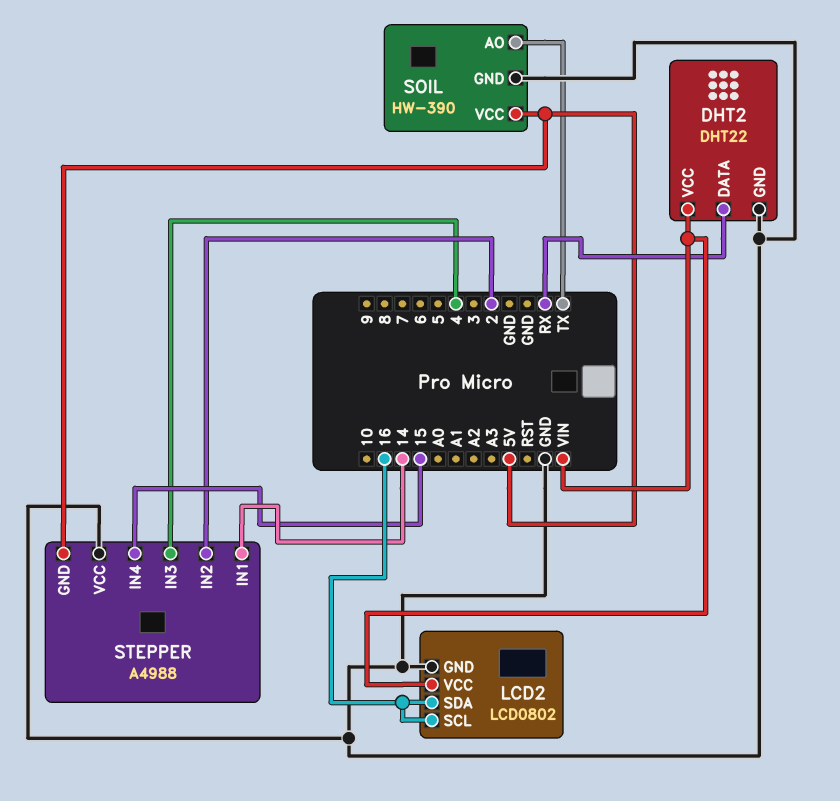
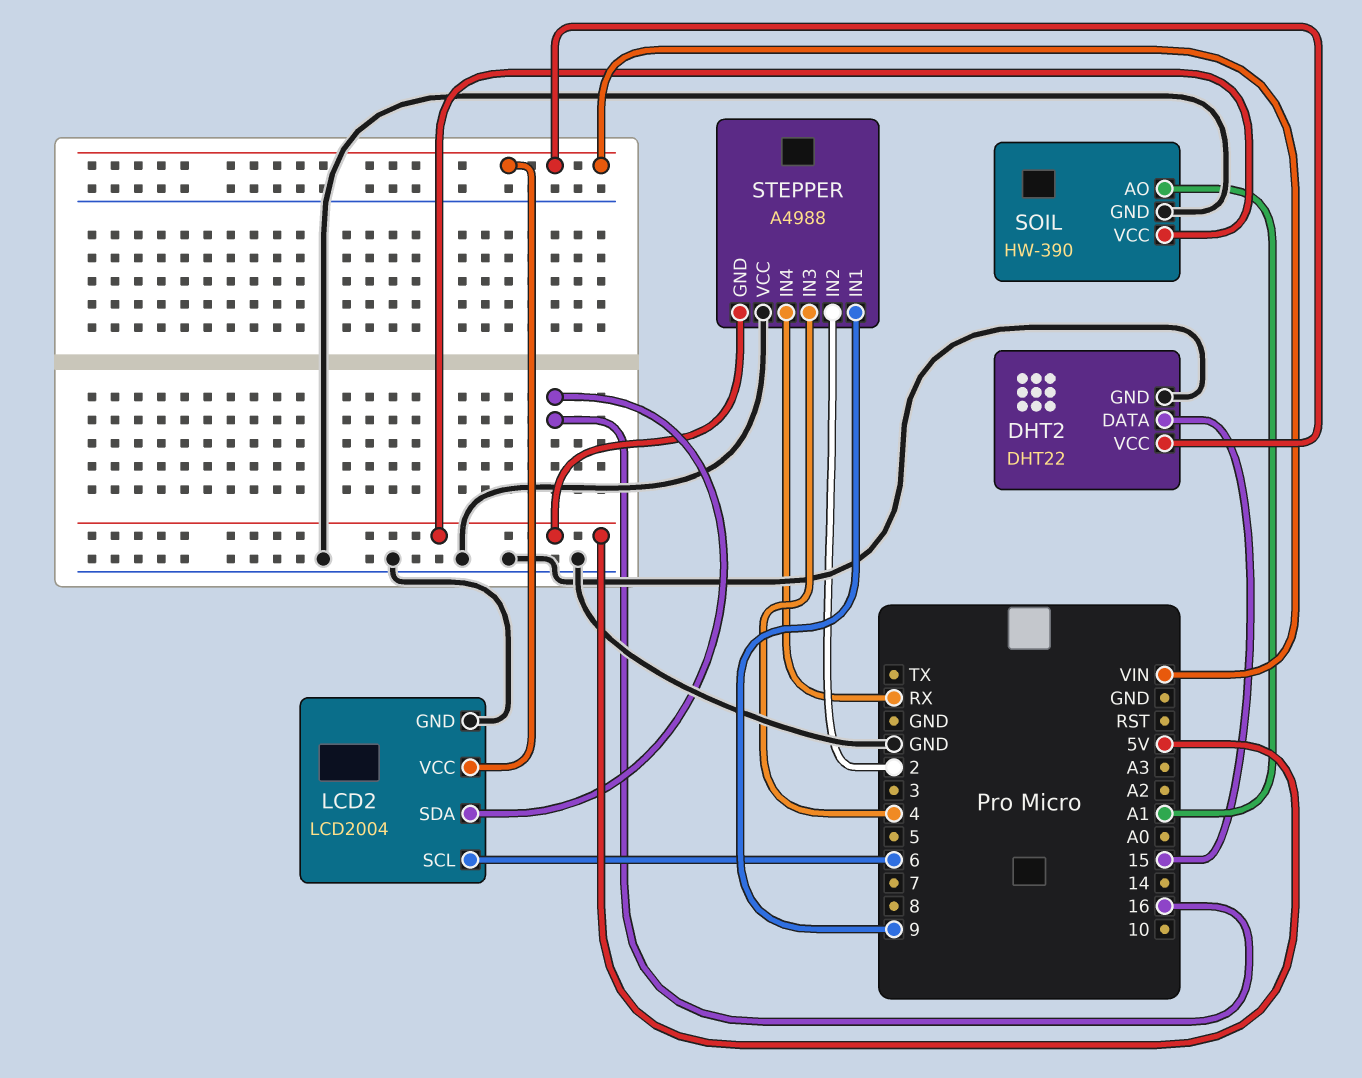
DHT2 pin DATA: RX -> 15
LCD2: LCD0802 -> LCD2004
LCD2 pin SCL: 16 -> 6
SOIL pin AO: TX -> A1
STEPPER pin IN1: 14 -> 9
STEPPER pin IN4: 15 -> RX

